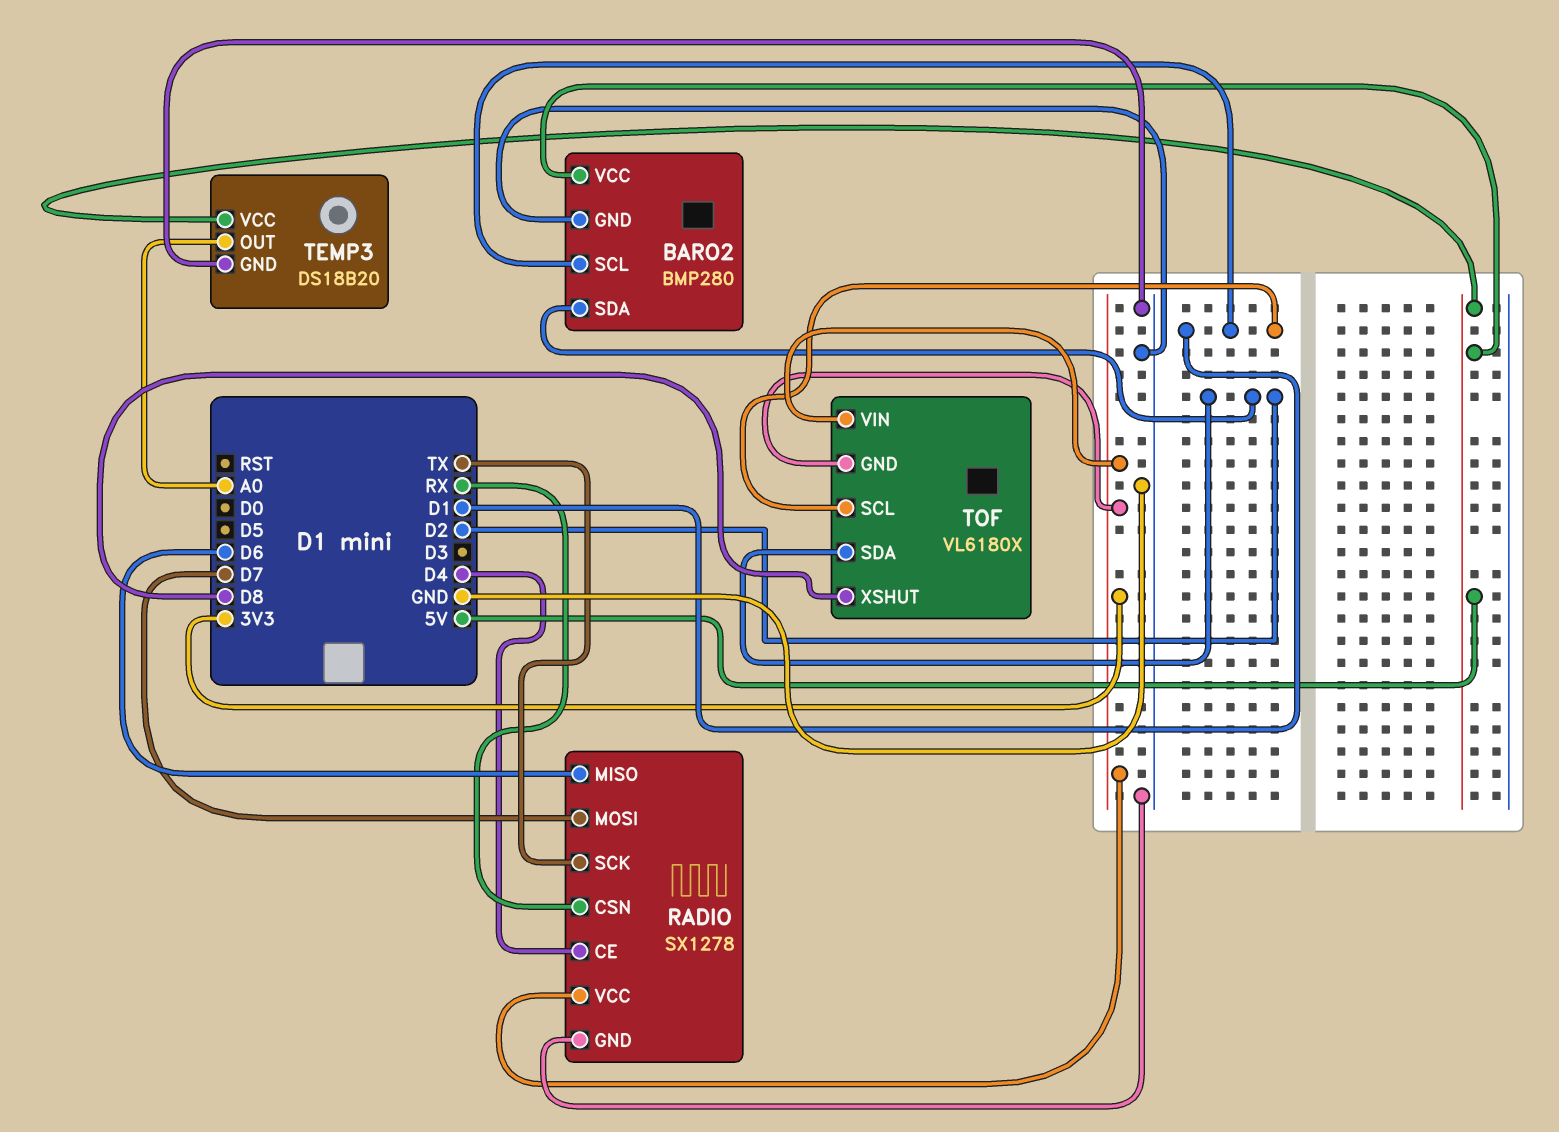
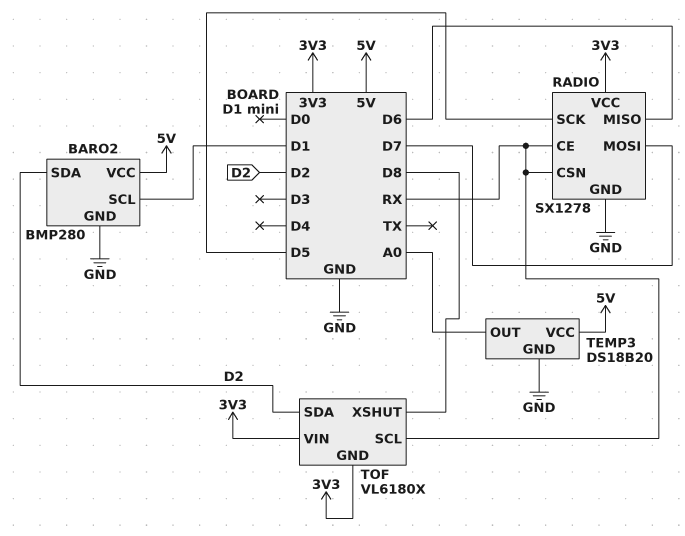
RADIO pin CE: D4 -> RX
RADIO pin SCK: TX -> D5
TOF pin SCL: D1 -> RX

